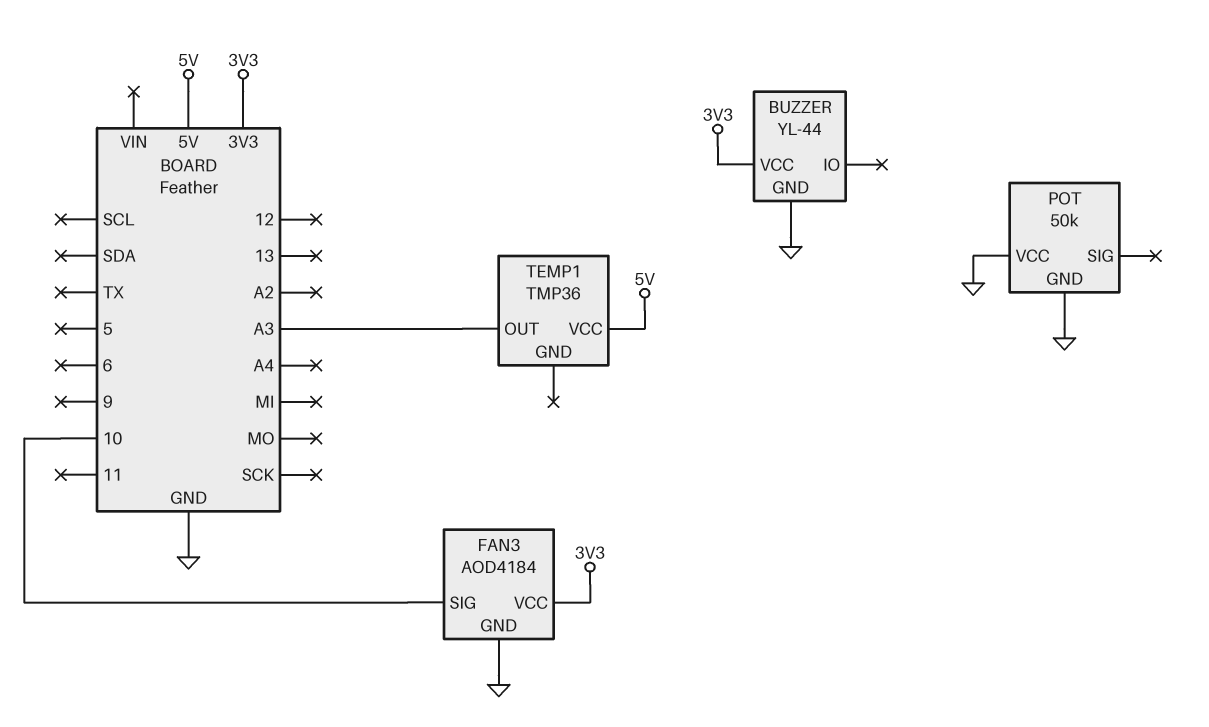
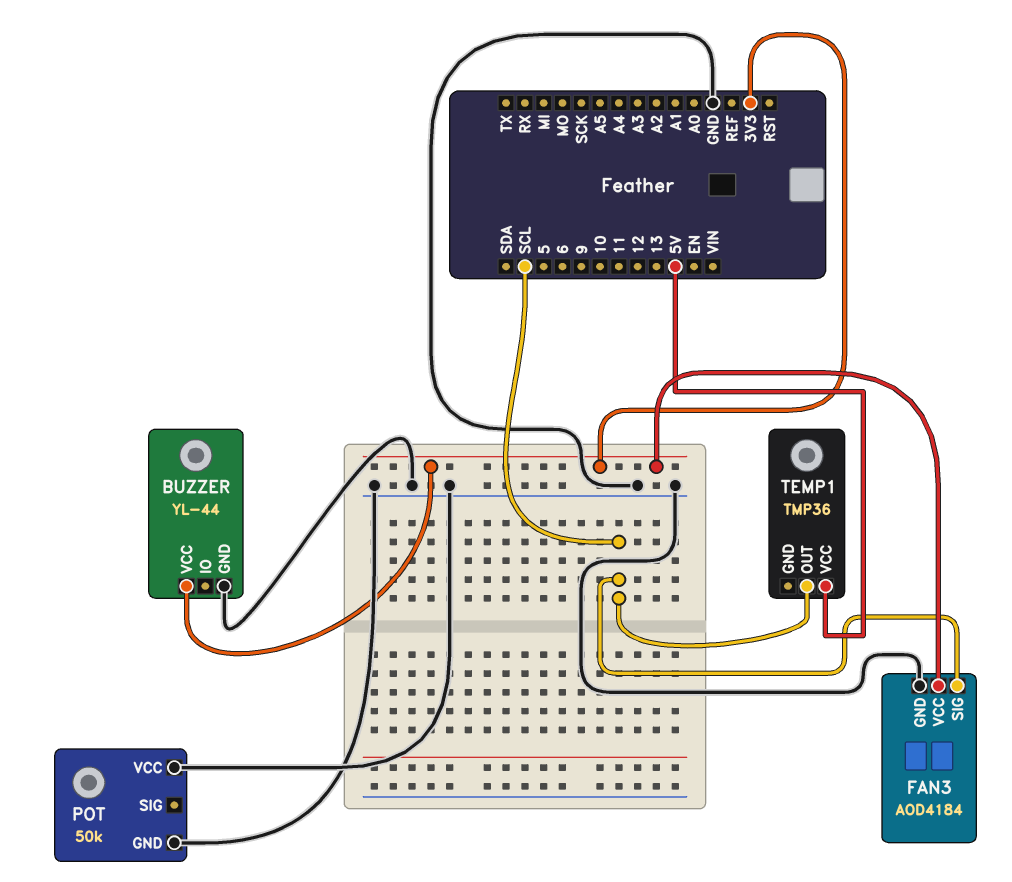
FAN3 pin SIG: 10 -> SCL
TEMP1 pin OUT: A3 -> SCL

